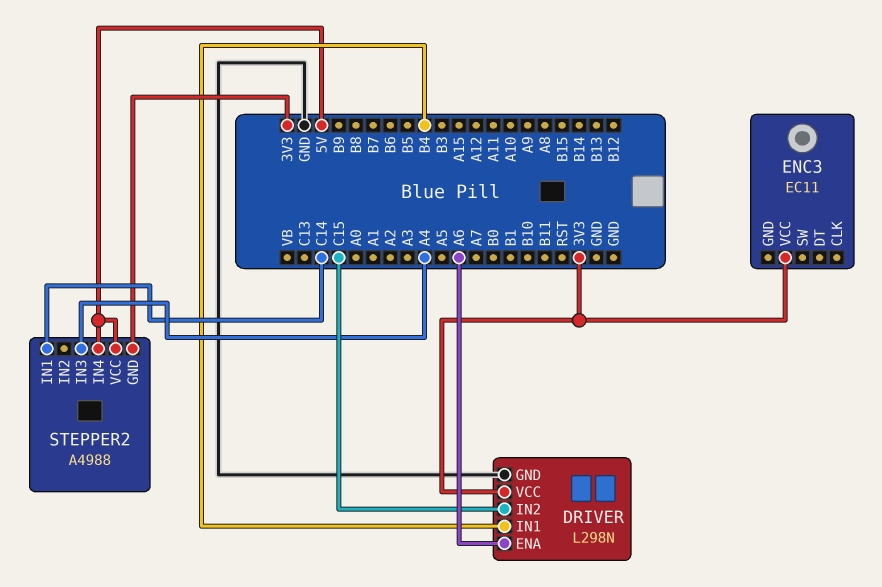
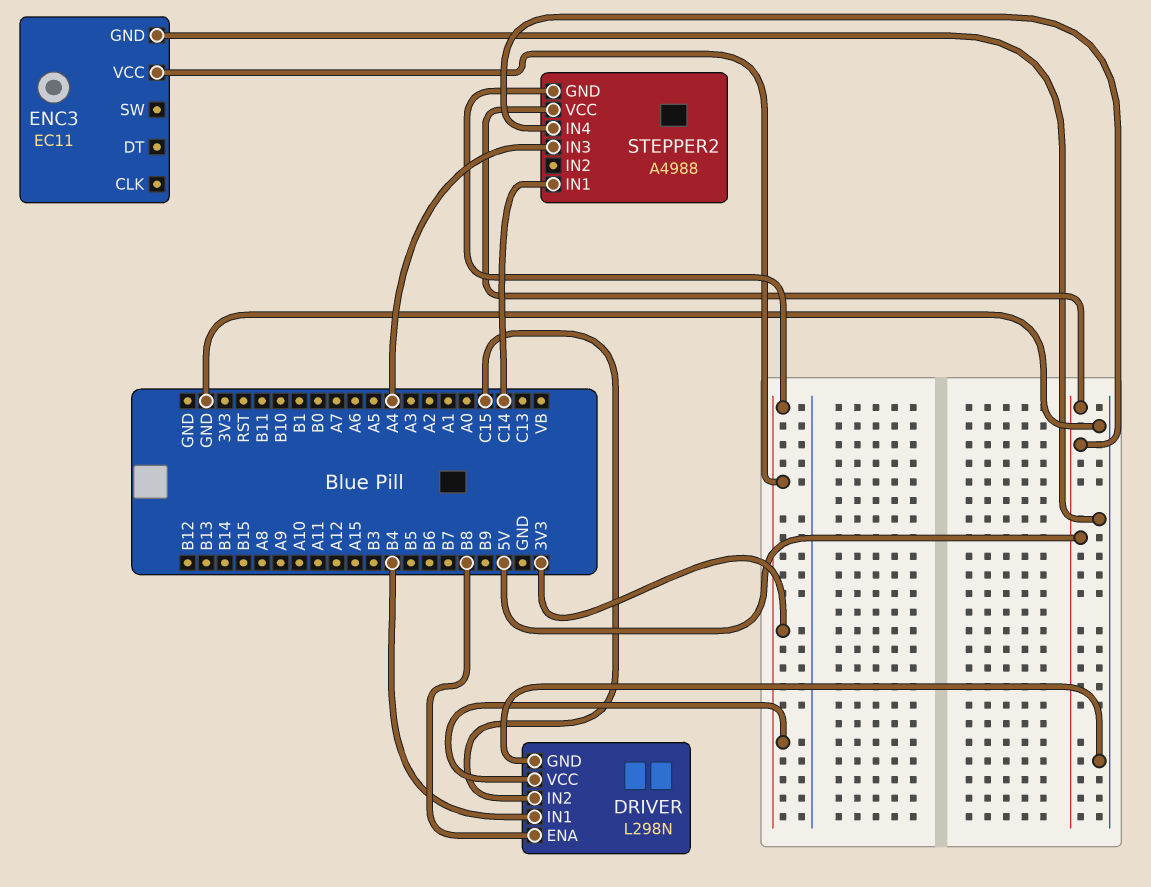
DRIVER pin ENA: A6 -> B8
ENC3 pin GND: none -> GND

